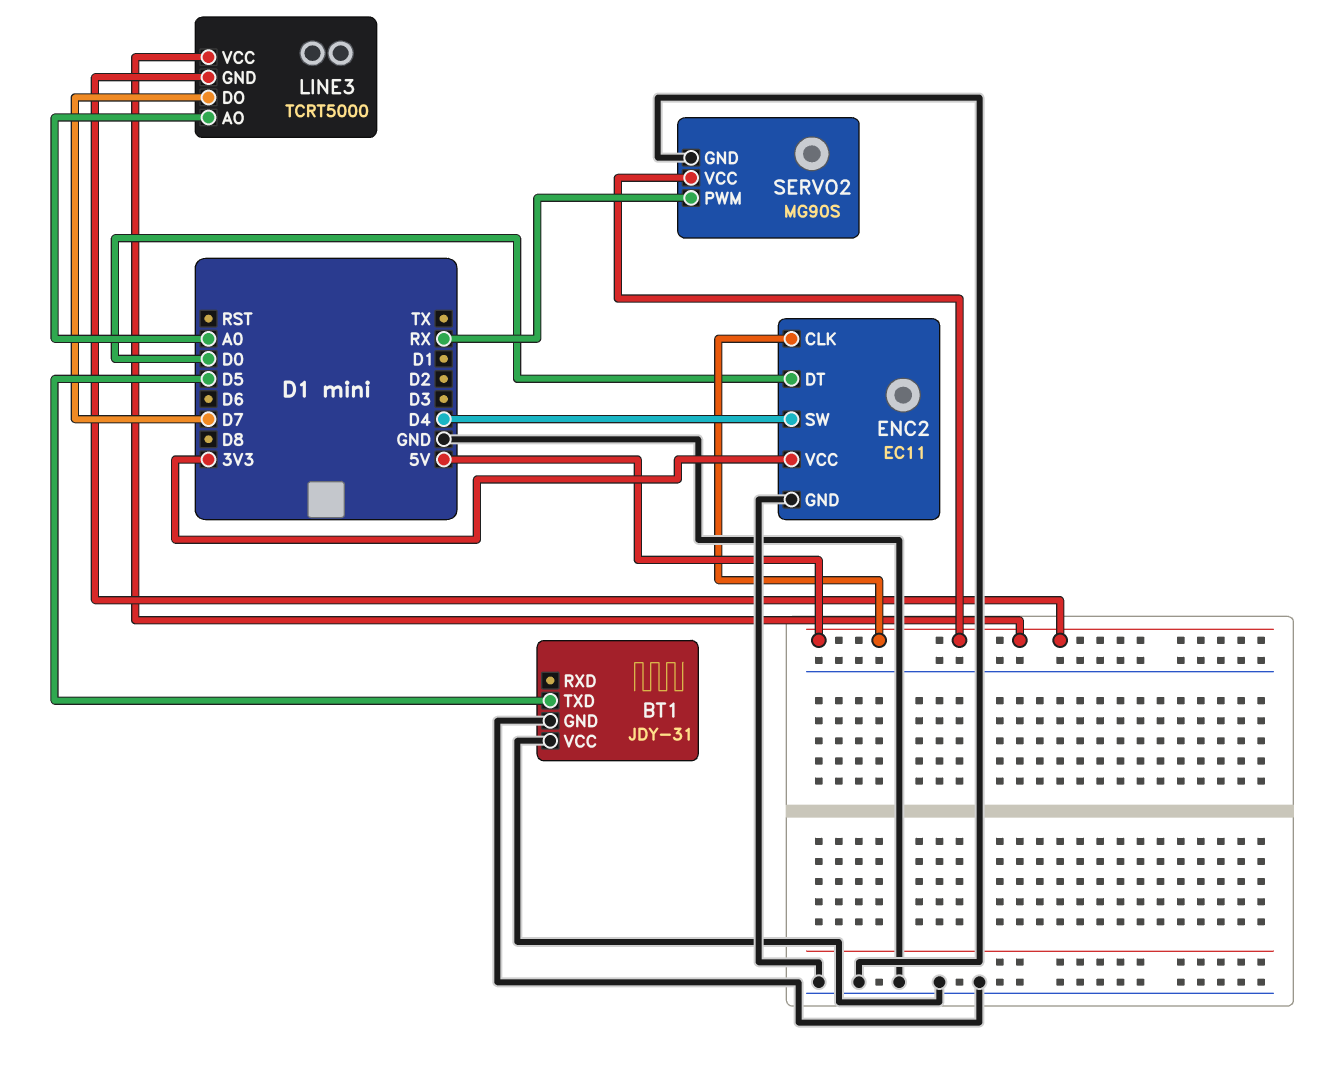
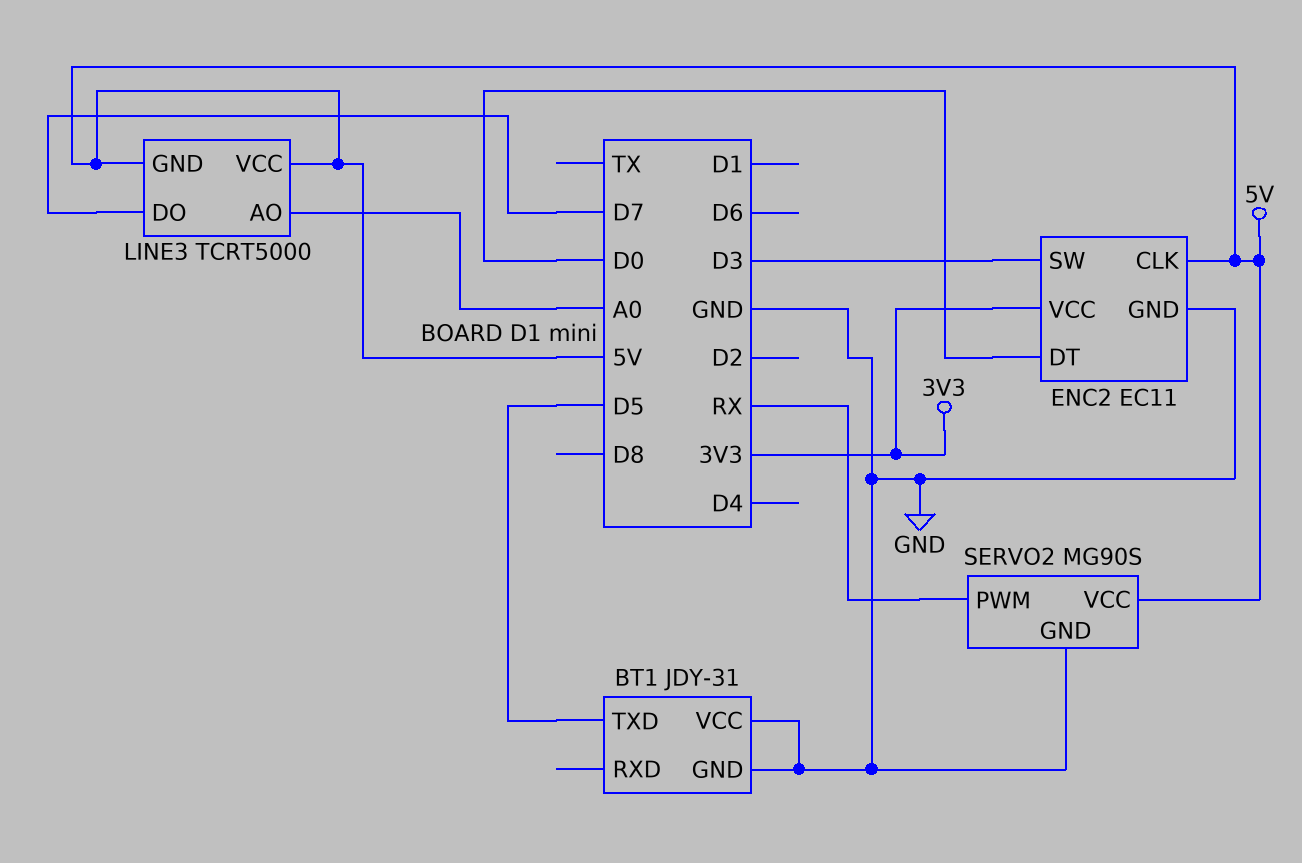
ENC2 pin SW: D4 -> D3

